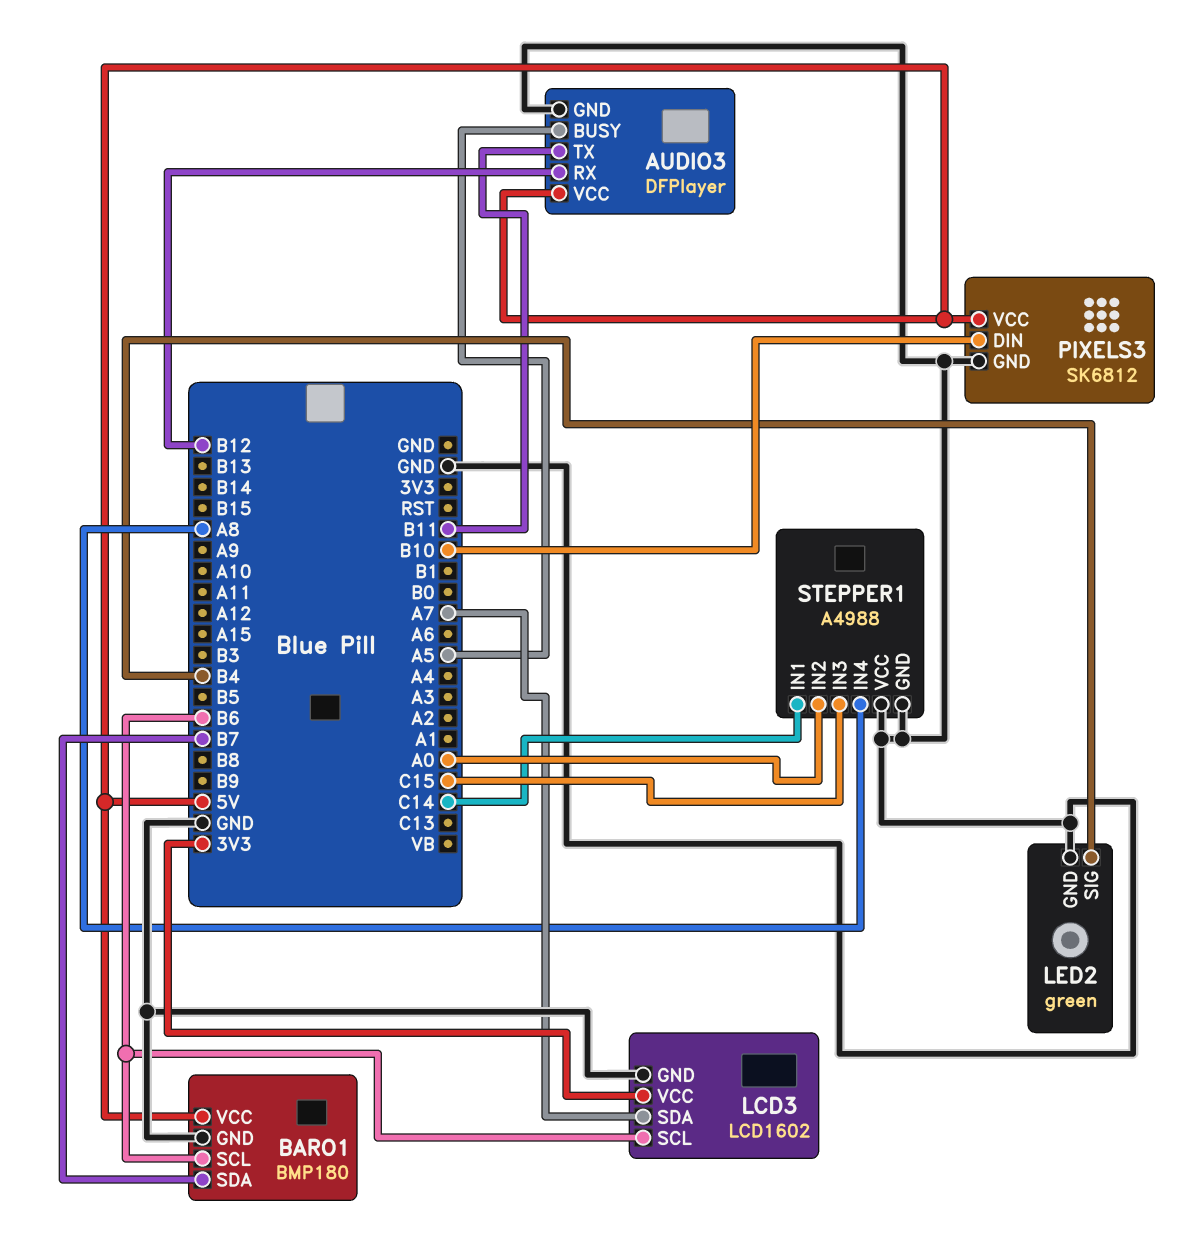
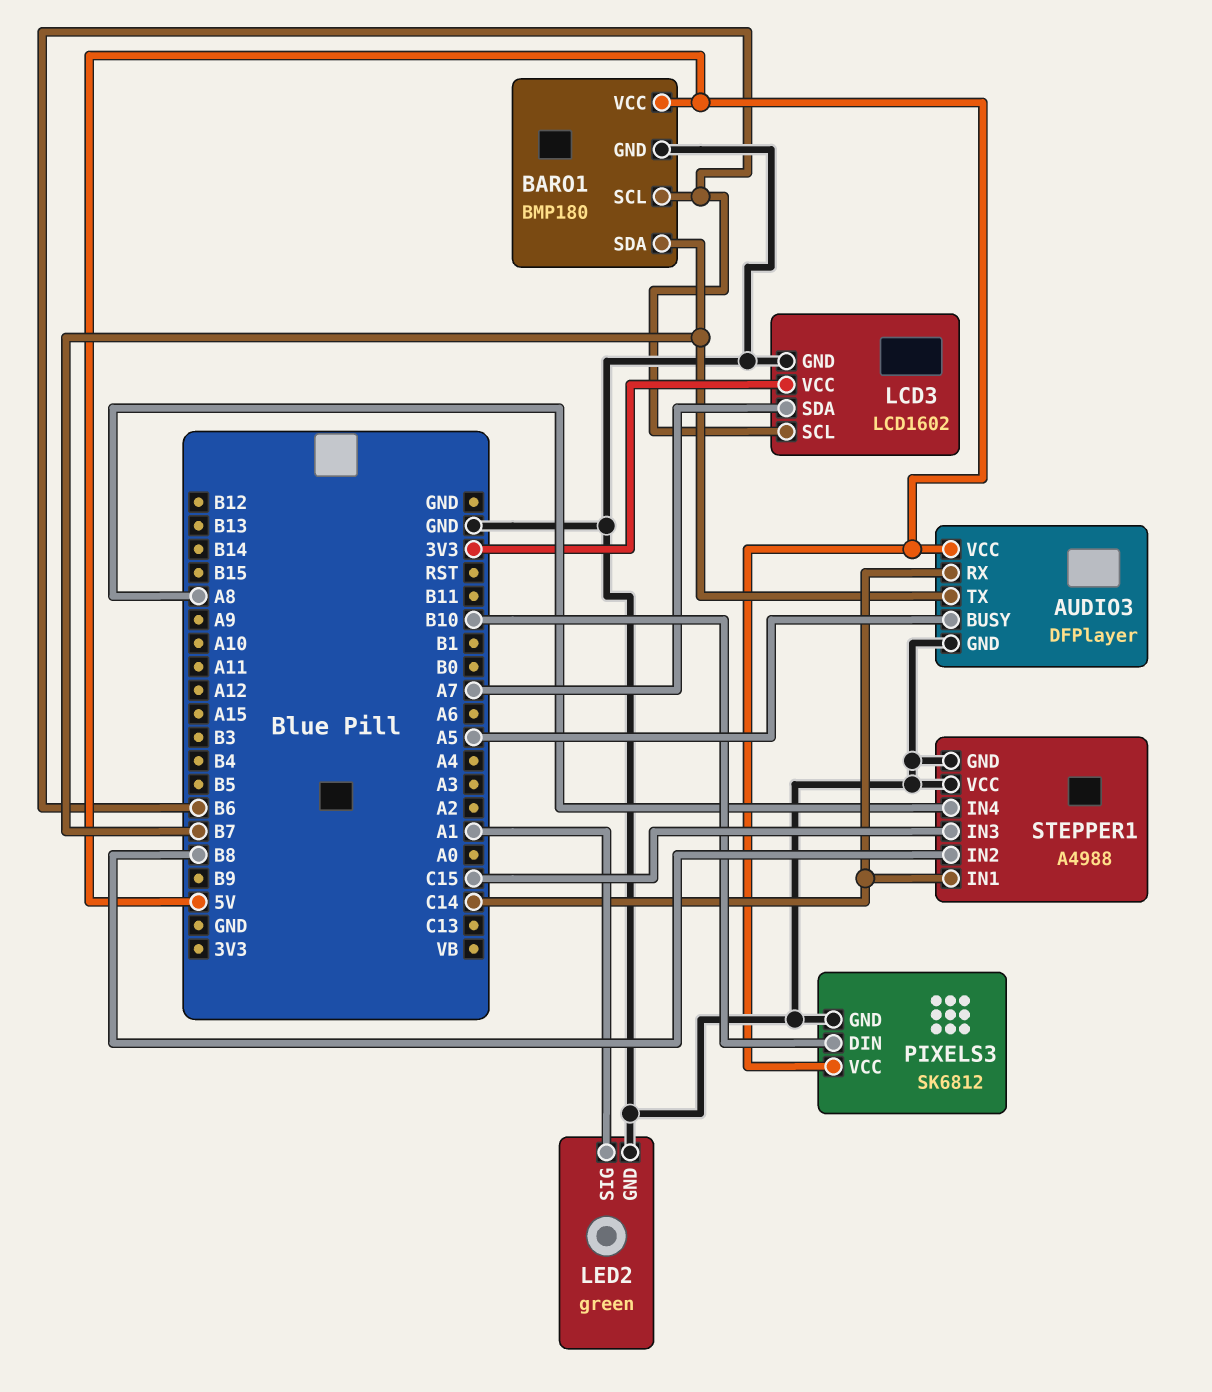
AUDIO3 pin RX: B12 -> C14
AUDIO3 pin TX: B11 -> B7
LED2 pin SIG: B4 -> A1
STEPPER1 pin IN2: A0 -> B8

